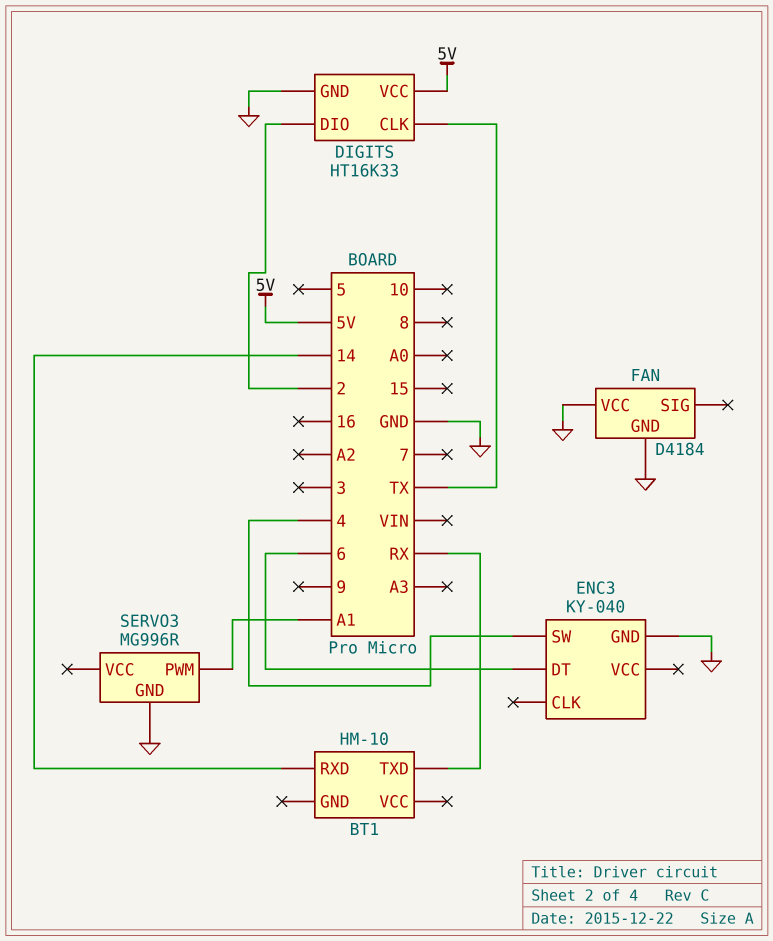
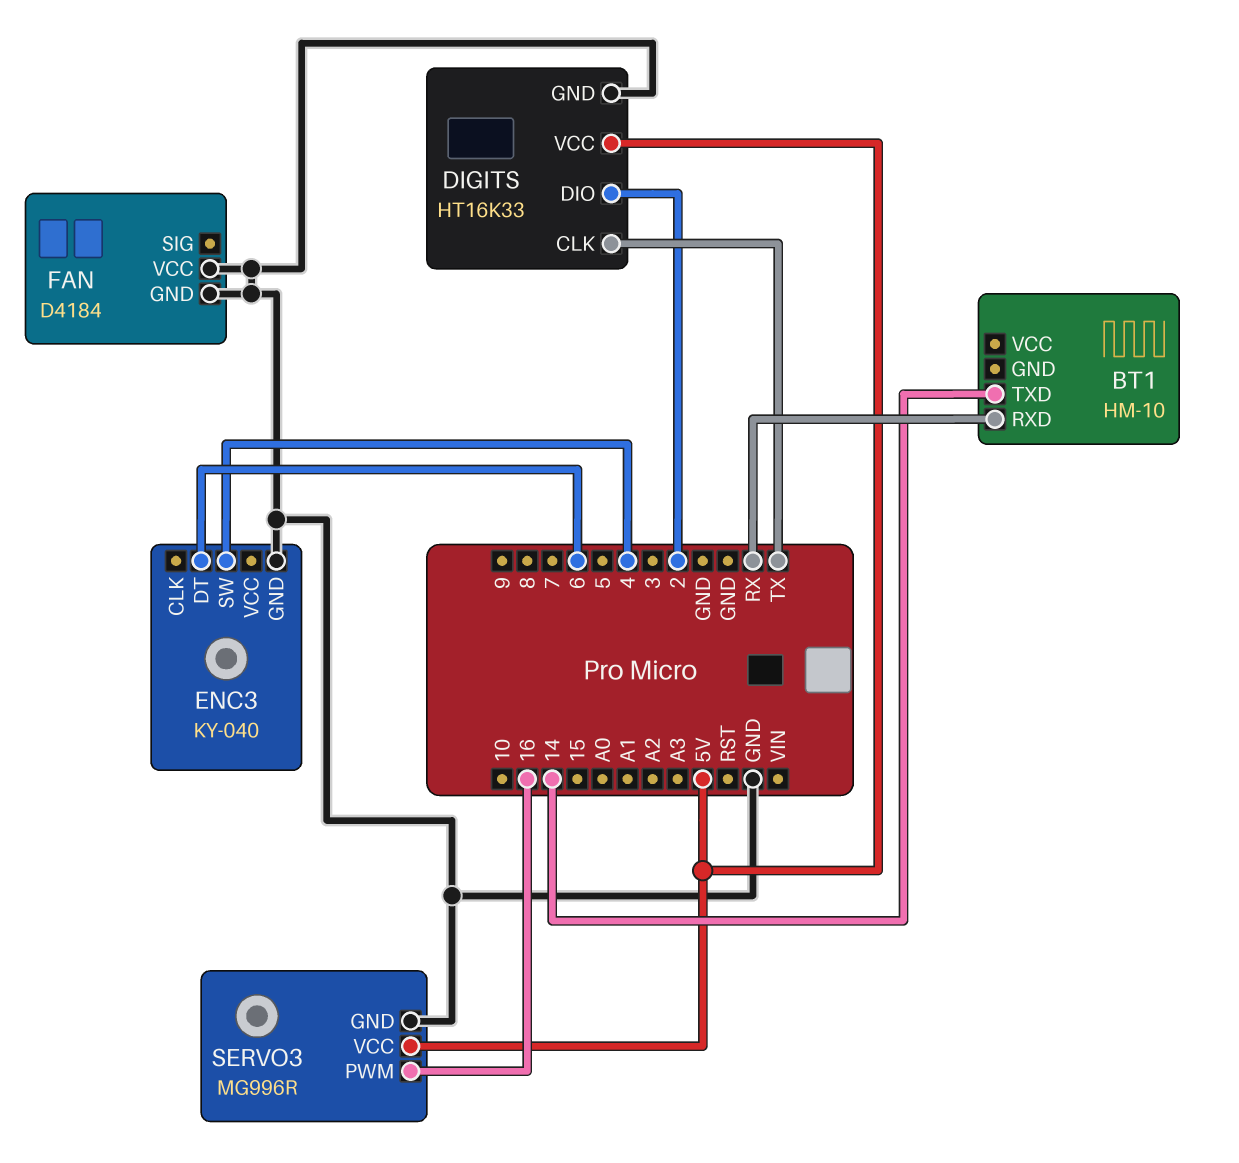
BT1 pin RXD: 14 -> RX
BT1 pin TXD: RX -> 14
SERVO3 pin PWM: A1 -> 16
SERVO3 pin VCC: none -> 5V

